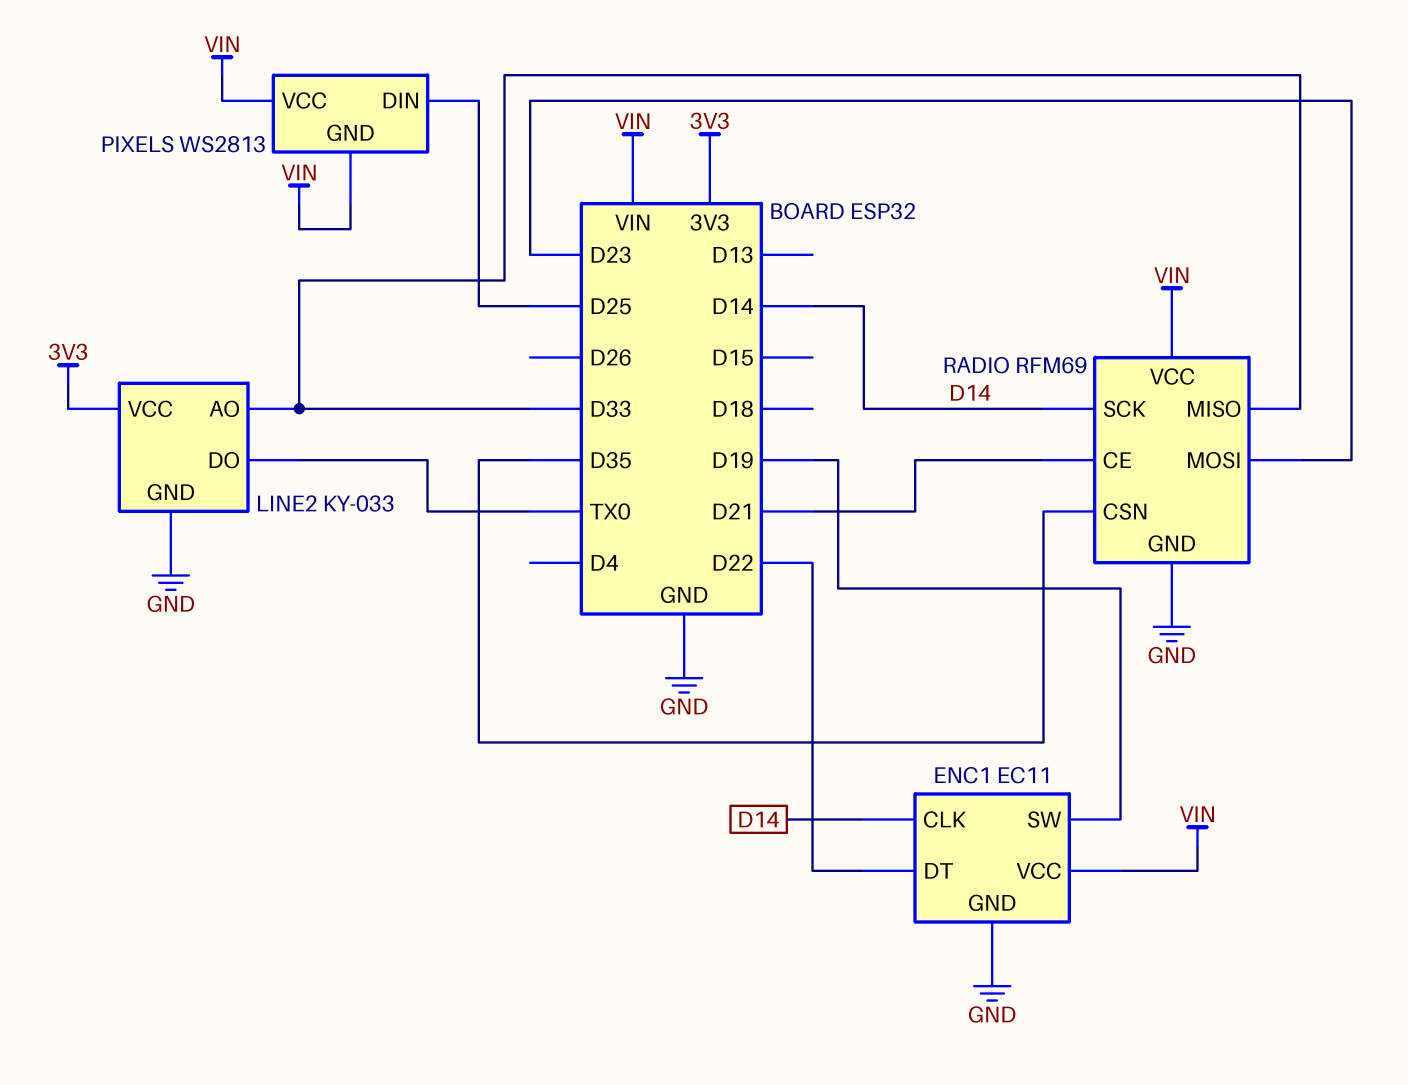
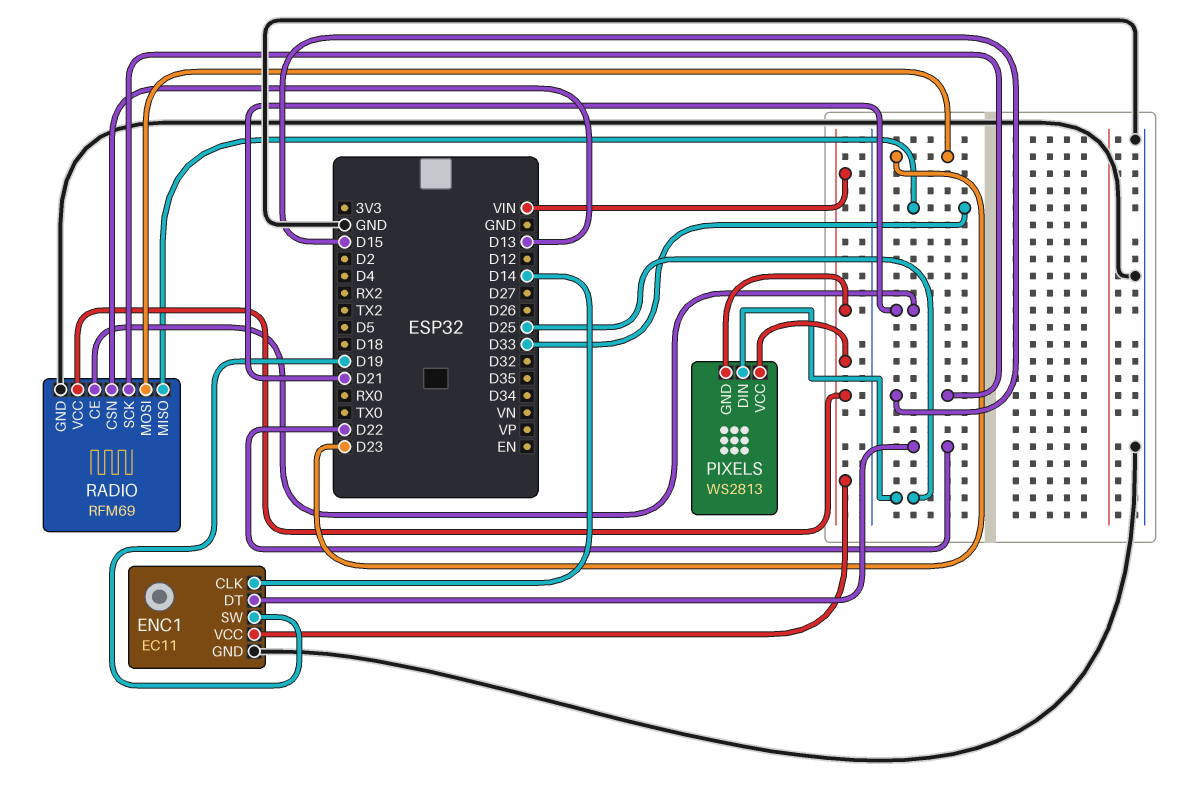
LINE2: KY-033 -> none
LINE2 pin AO: D33 -> none
LINE2 pin DO: TX0 -> none
LINE2 pin GND: GND -> none
LINE2 pin VCC: 3V3 -> none
RADIO pin CSN: D35 -> D13
RADIO pin SCK: D14 -> D15

